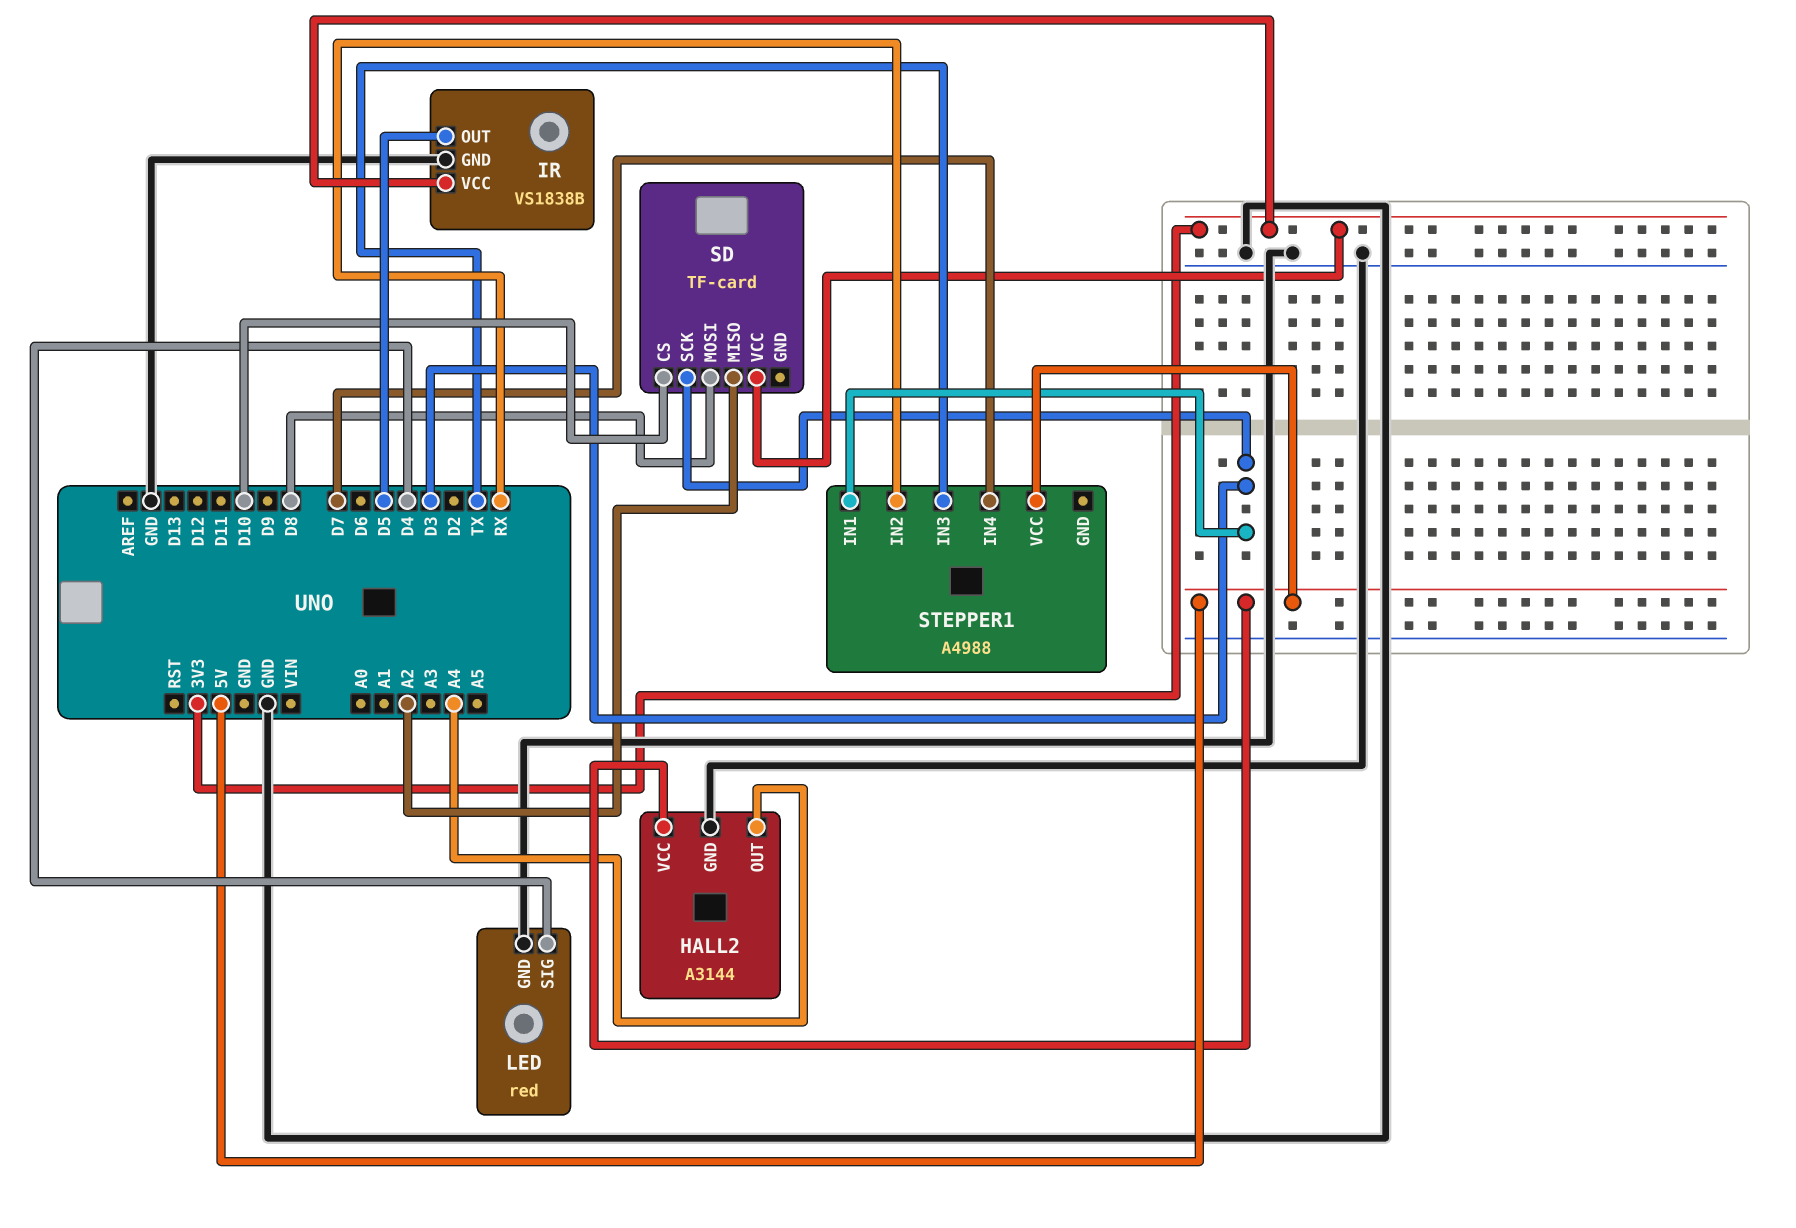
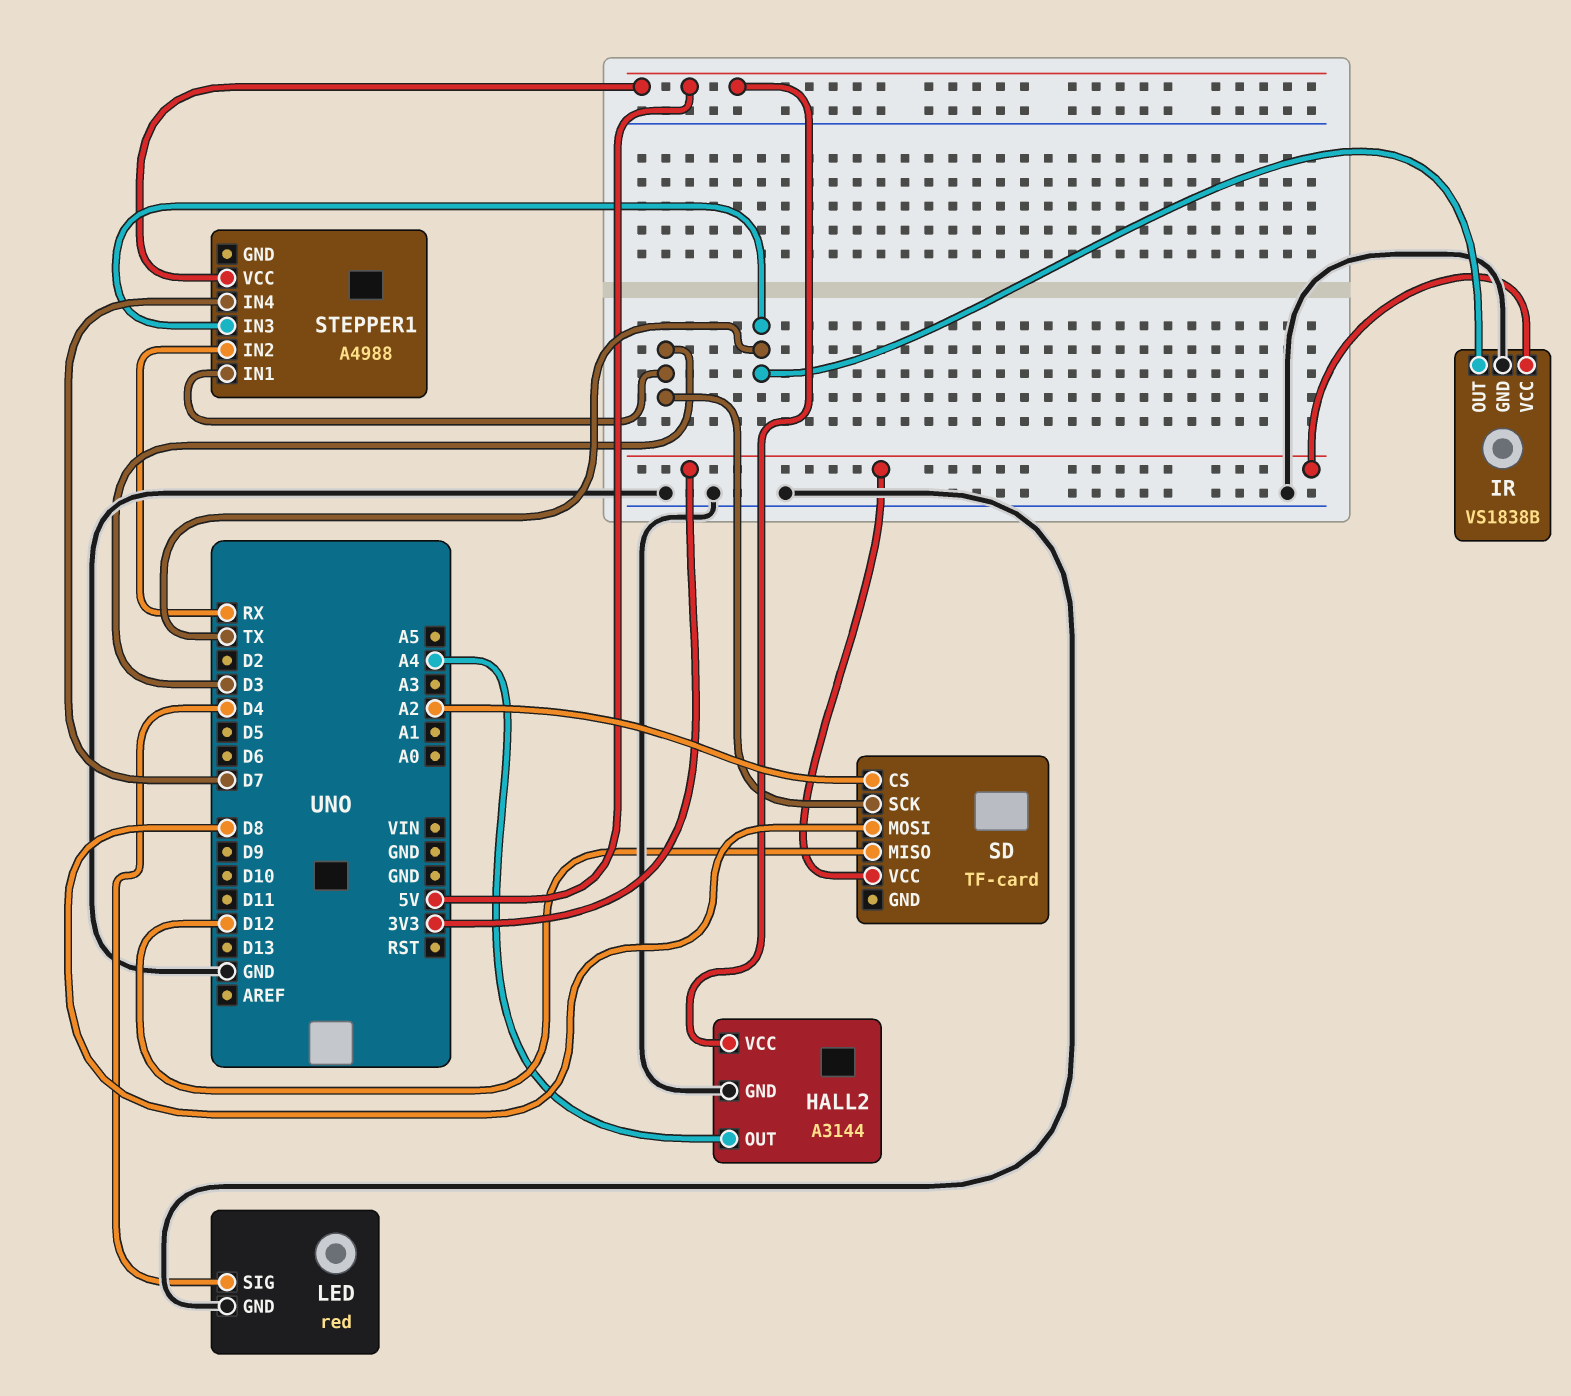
IR pin OUT: D5 -> TX
SD pin CS: D10 -> A2
SD pin MISO: A2 -> D12

